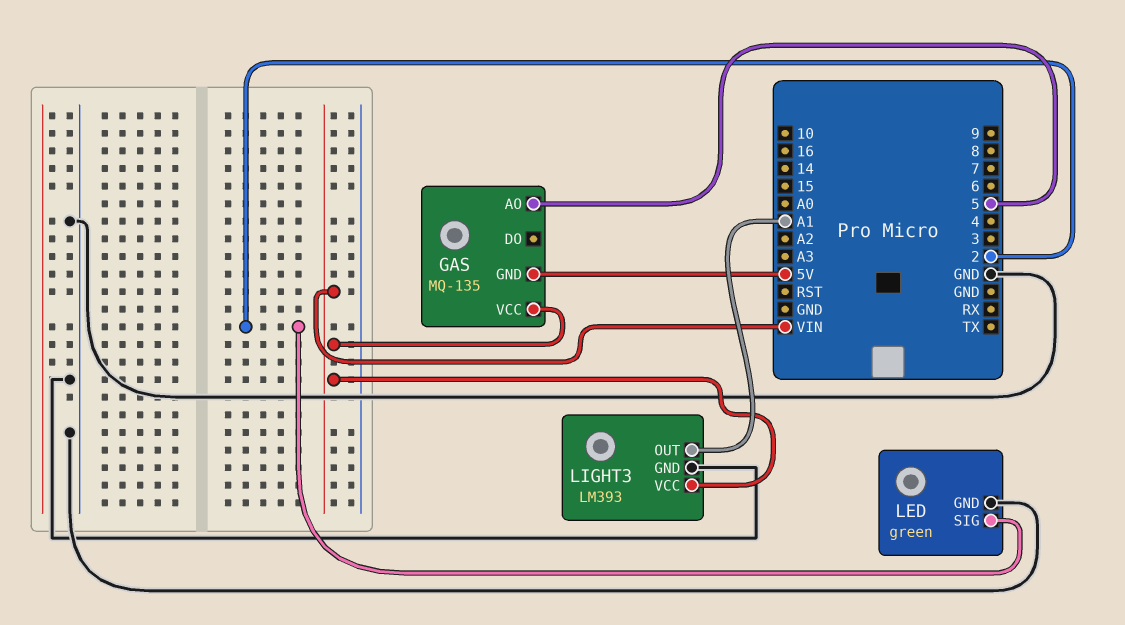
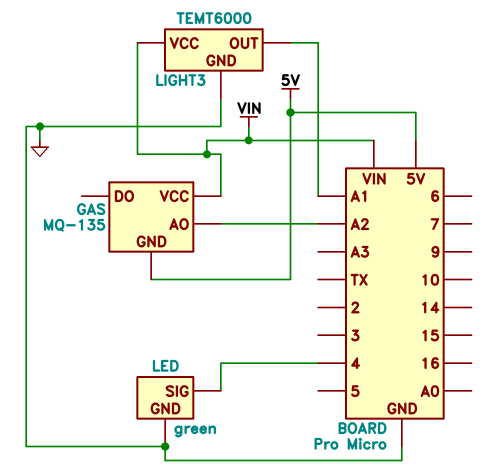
GAS pin AO: 5 -> A2
LED pin SIG: 2 -> 4
LIGHT3: LM393 -> TEMT6000

